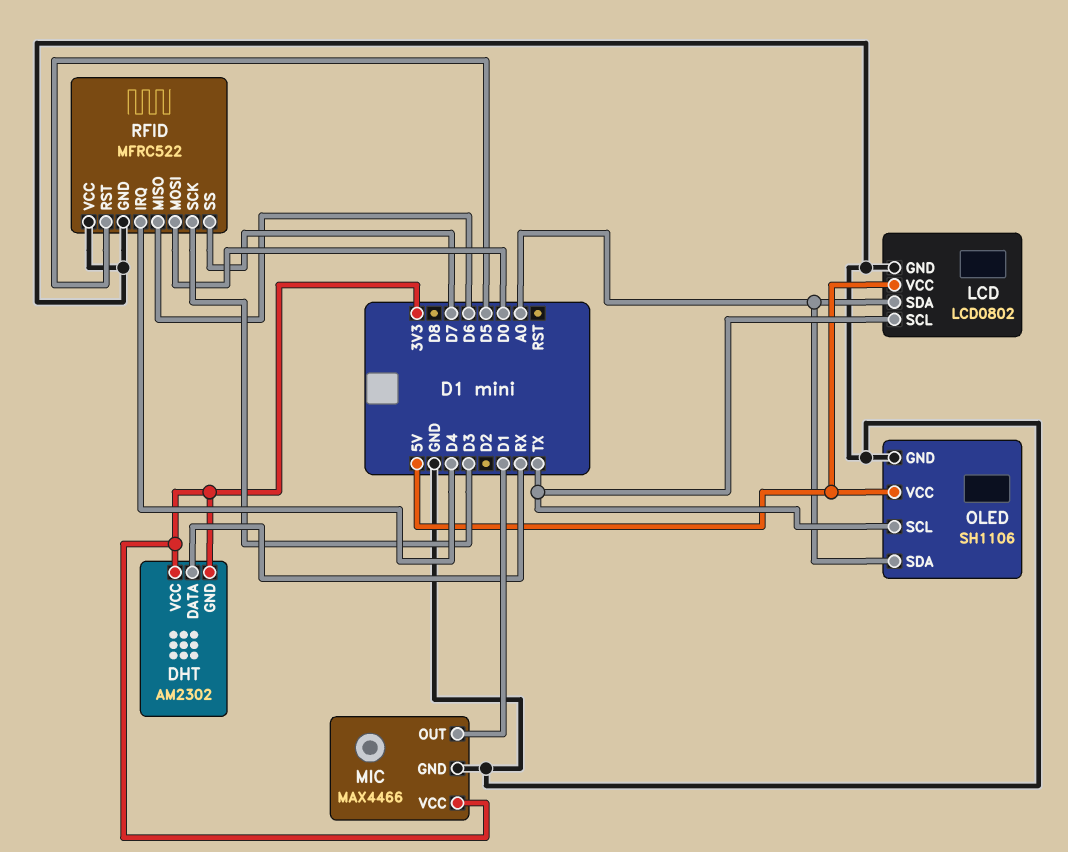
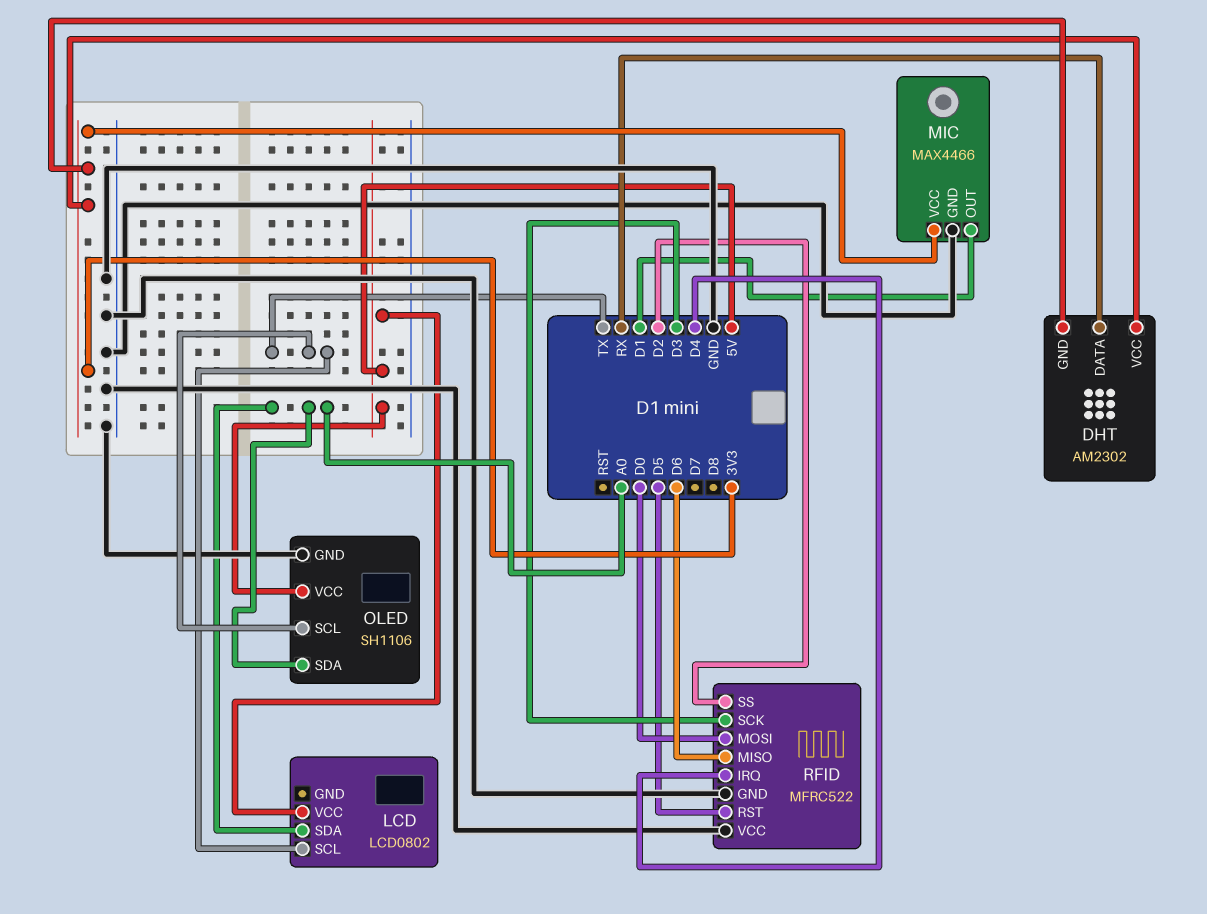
LCD pin GND: GND -> none
RFID pin SS: D7 -> D2

